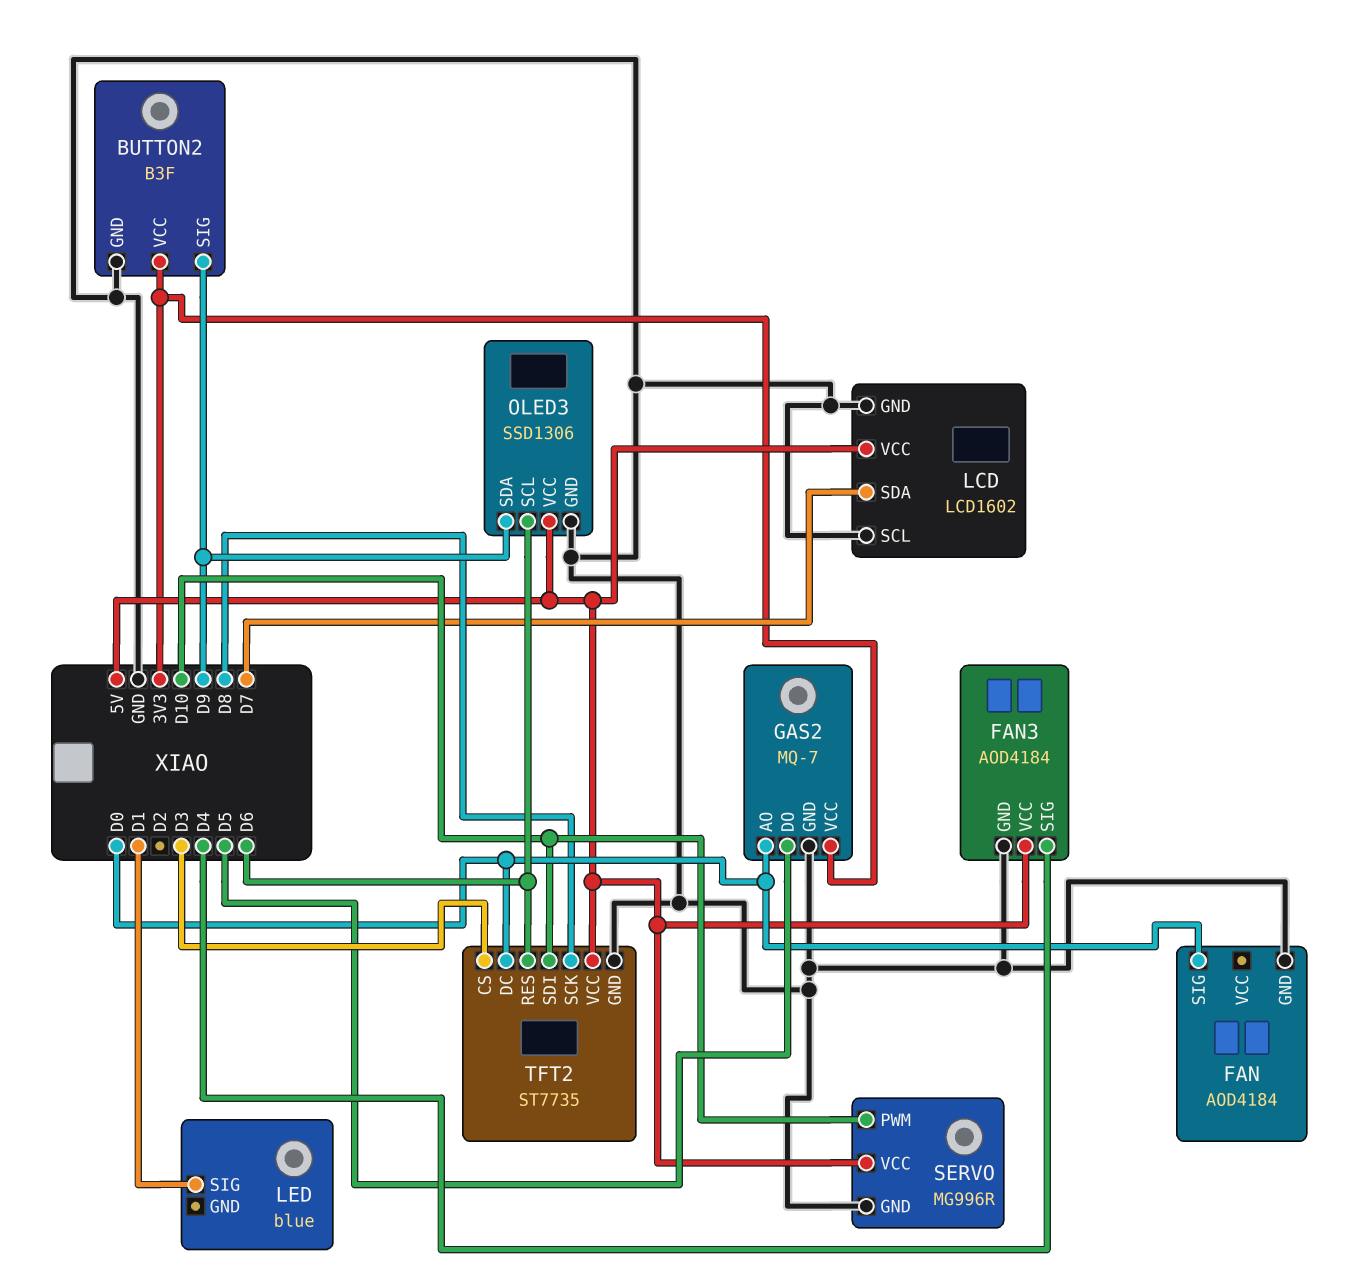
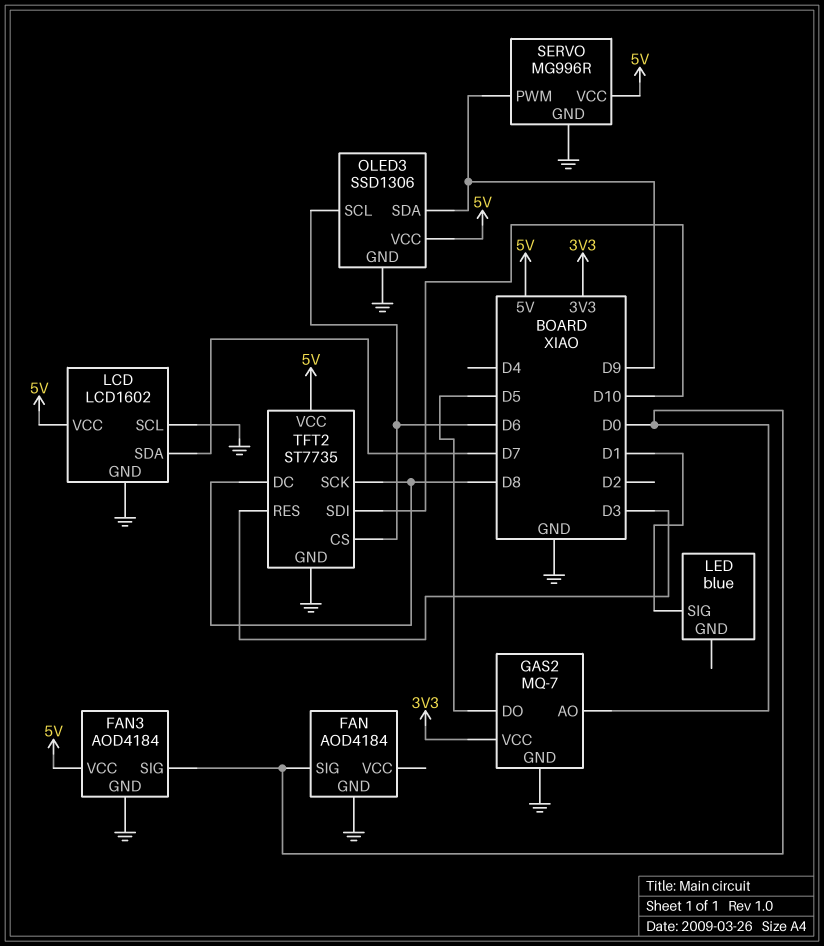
BUTTON2: B3F -> none
BUTTON2 pin GND: GND -> none
BUTTON2 pin SIG: D9 -> none
BUTTON2 pin VCC: 3V3 -> none
FAN3 pin SIG: D4 -> D0
SERVO pin PWM: D10 -> D9
TFT2 pin CS: D3 -> D6
TFT2 pin DC: D0 -> D8
TFT2 pin RES: D6 -> D3

